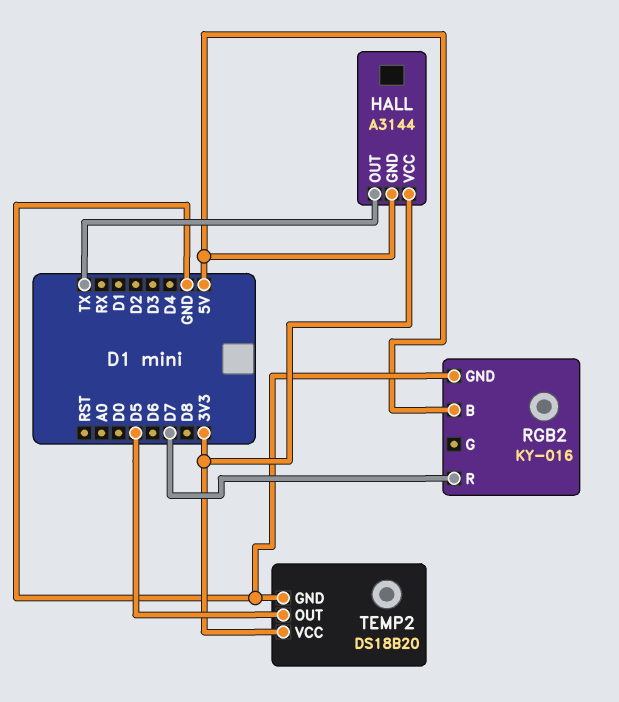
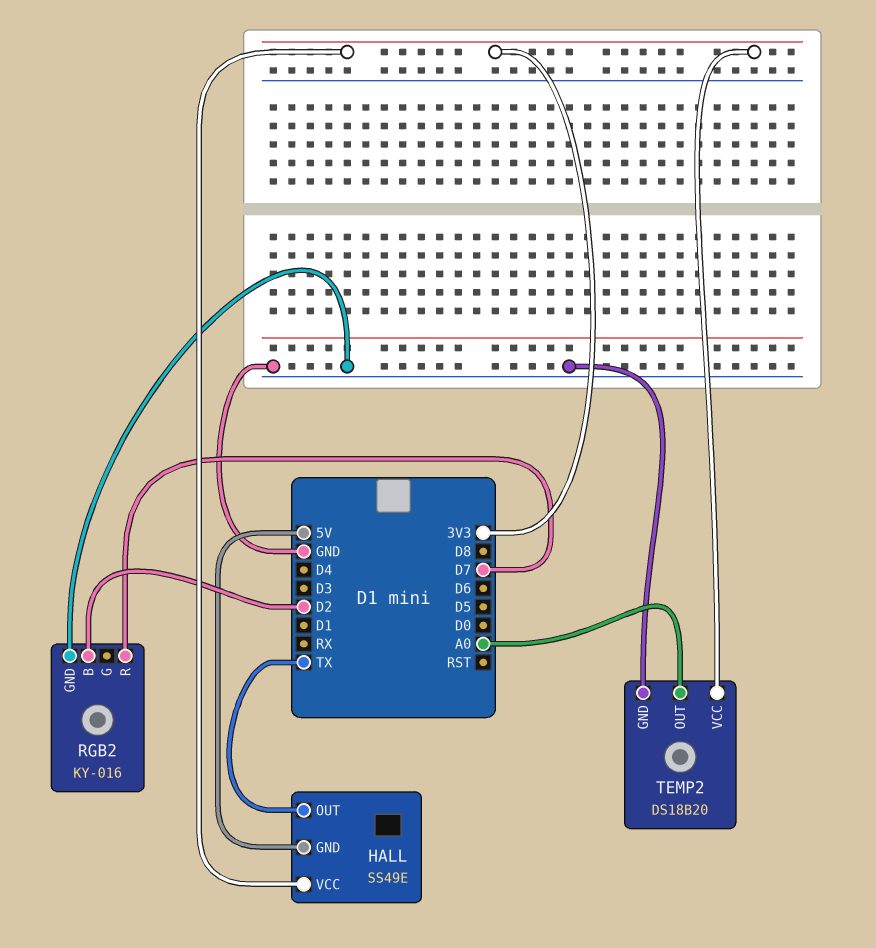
HALL: A3144 -> SS49E
RGB2 pin B: 5V -> D2
TEMP2 pin OUT: D5 -> A0

